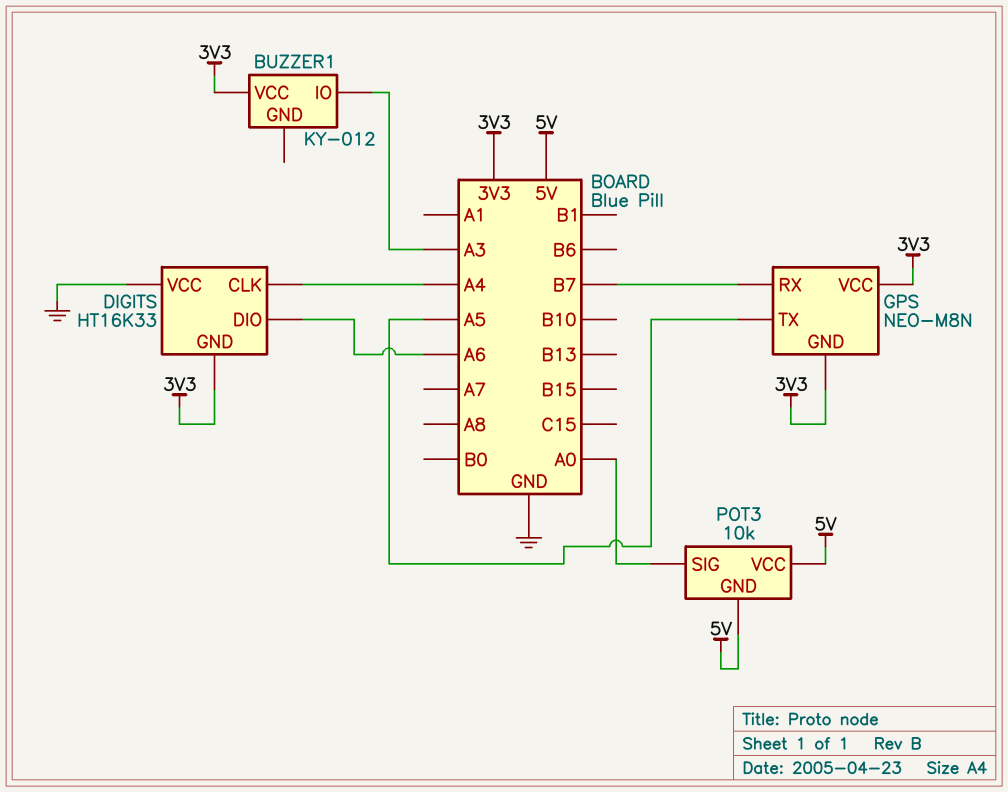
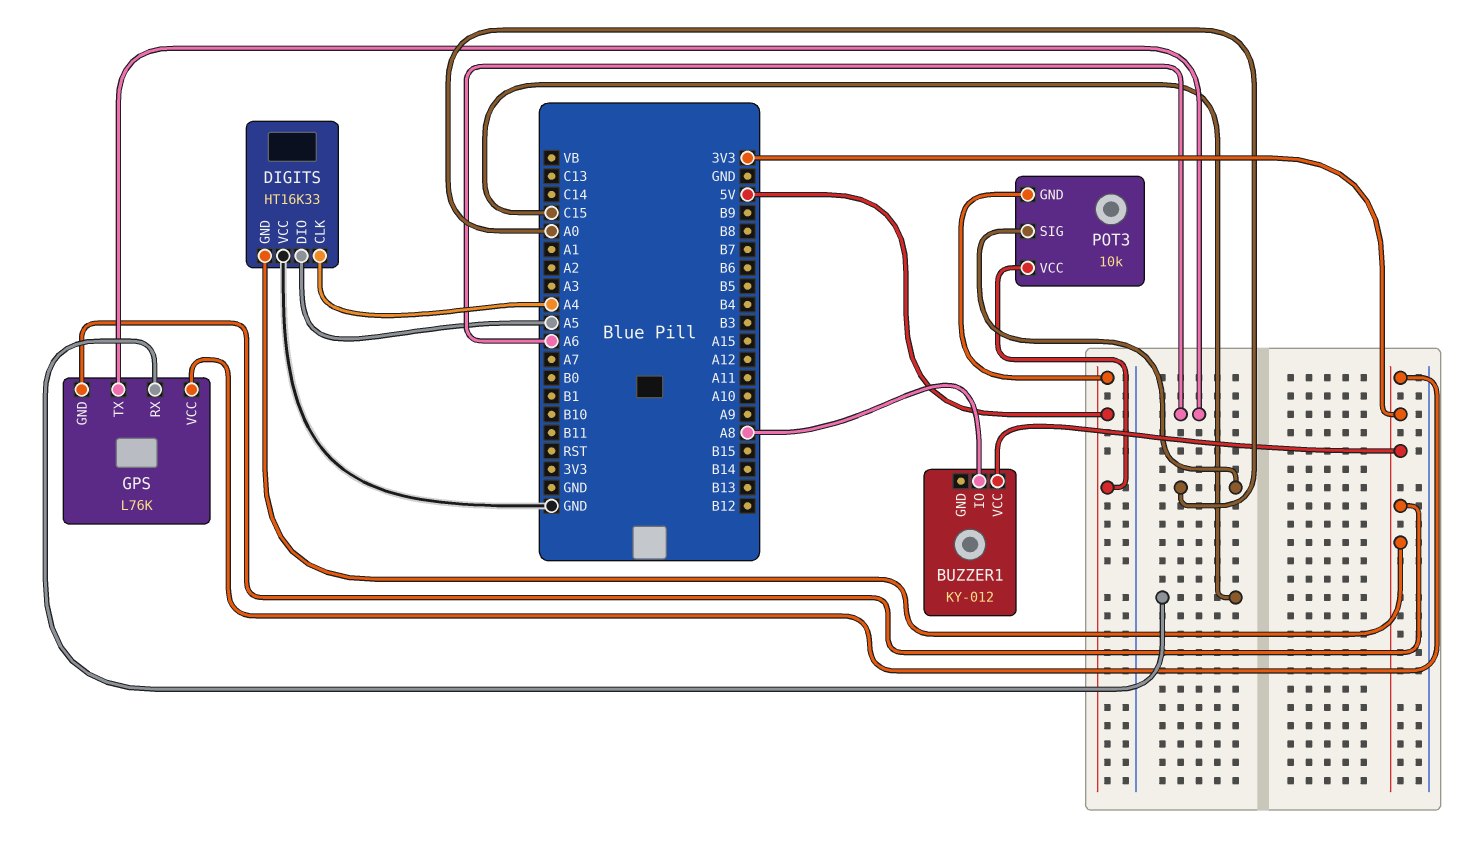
BUZZER1 pin IO: A3 -> A8
DIGITS pin DIO: A6 -> A5
GPS: NEO-M8N -> L76K
GPS pin RX: B7 -> C15
GPS pin TX: A5 -> A6

